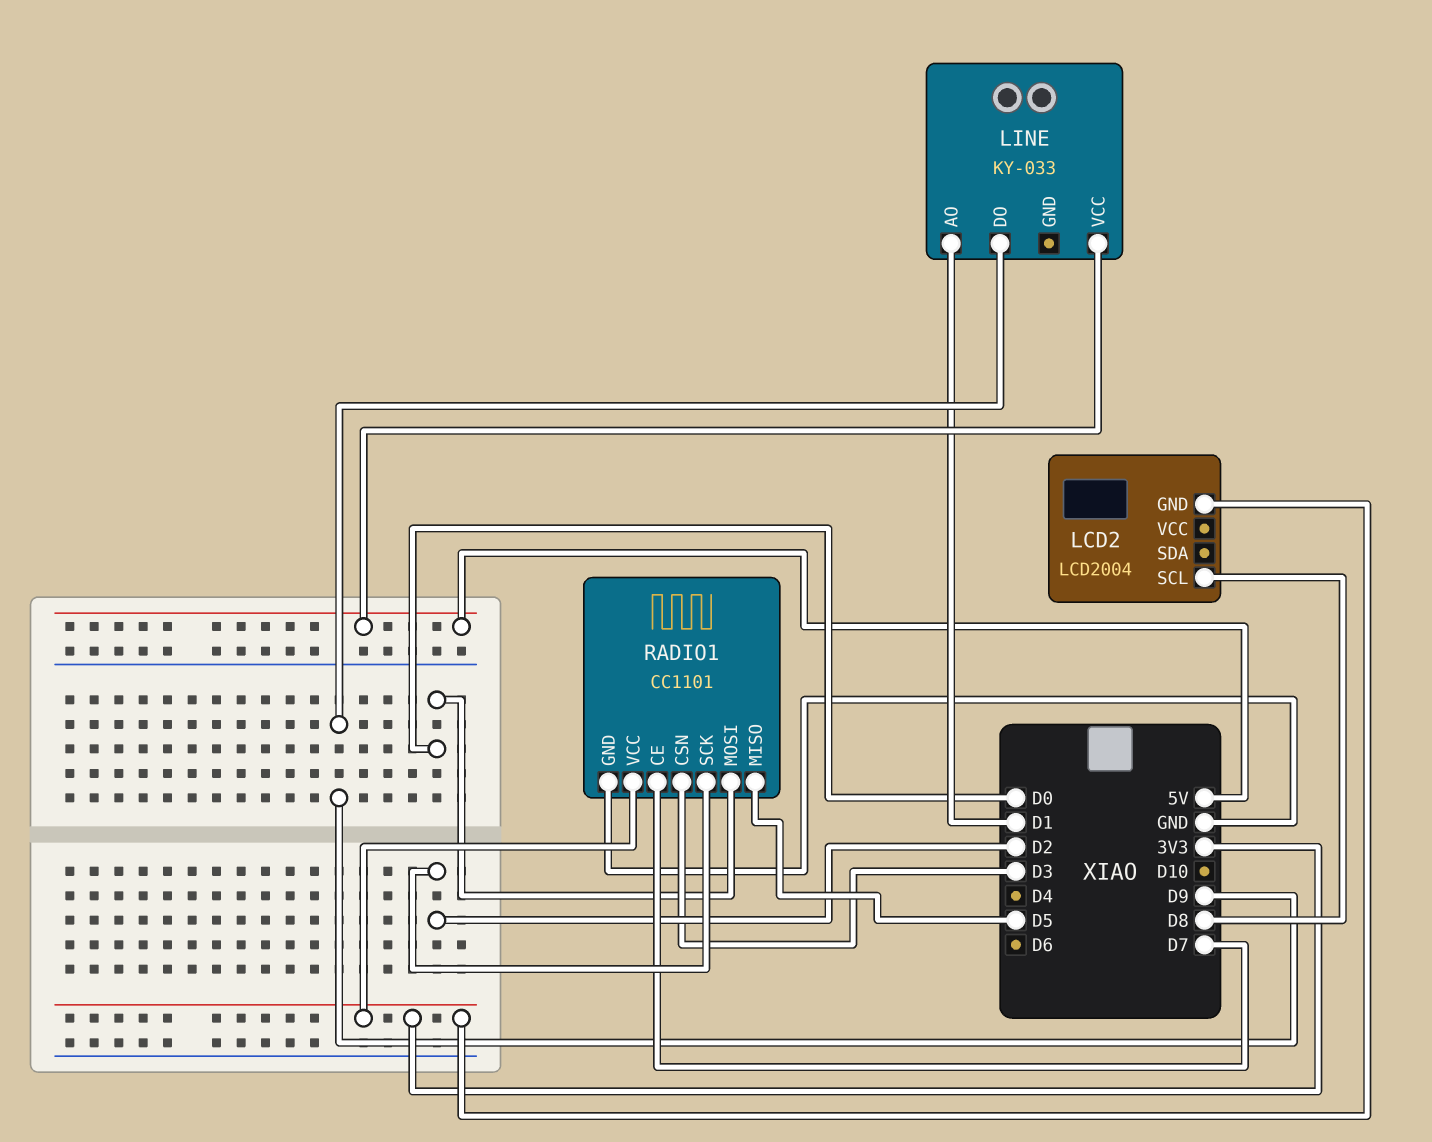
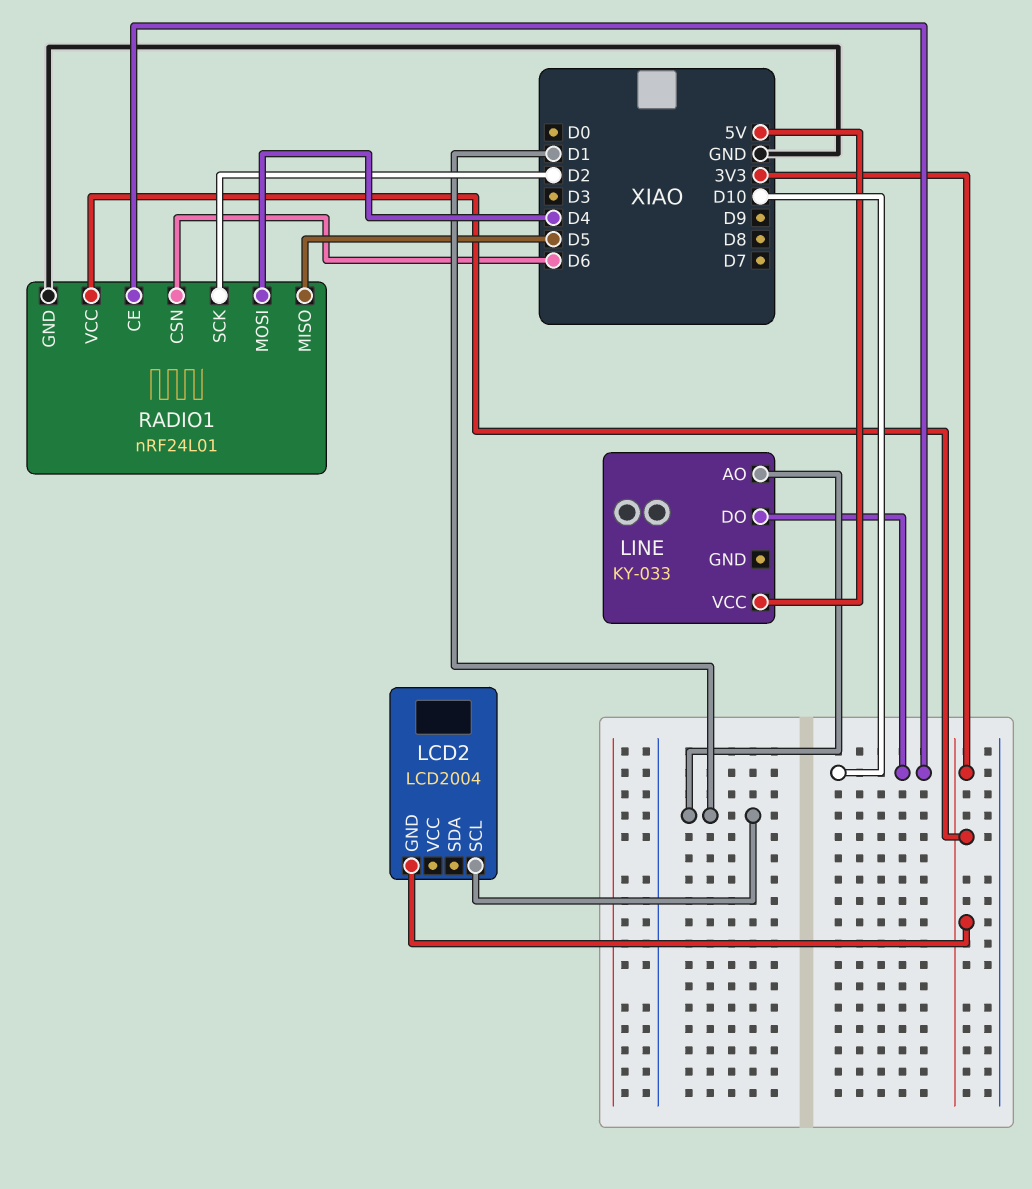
LCD2 pin SCL: D8 -> D1
LINE pin DO: D9 -> D10
RADIO1: CC1101 -> nRF24L01
RADIO1 pin CE: D7 -> D10
RADIO1 pin CSN: D3 -> D6
RADIO1 pin MOSI: D0 -> D4

